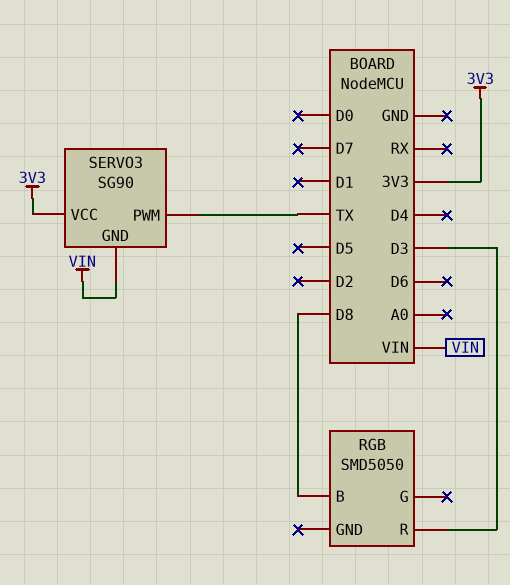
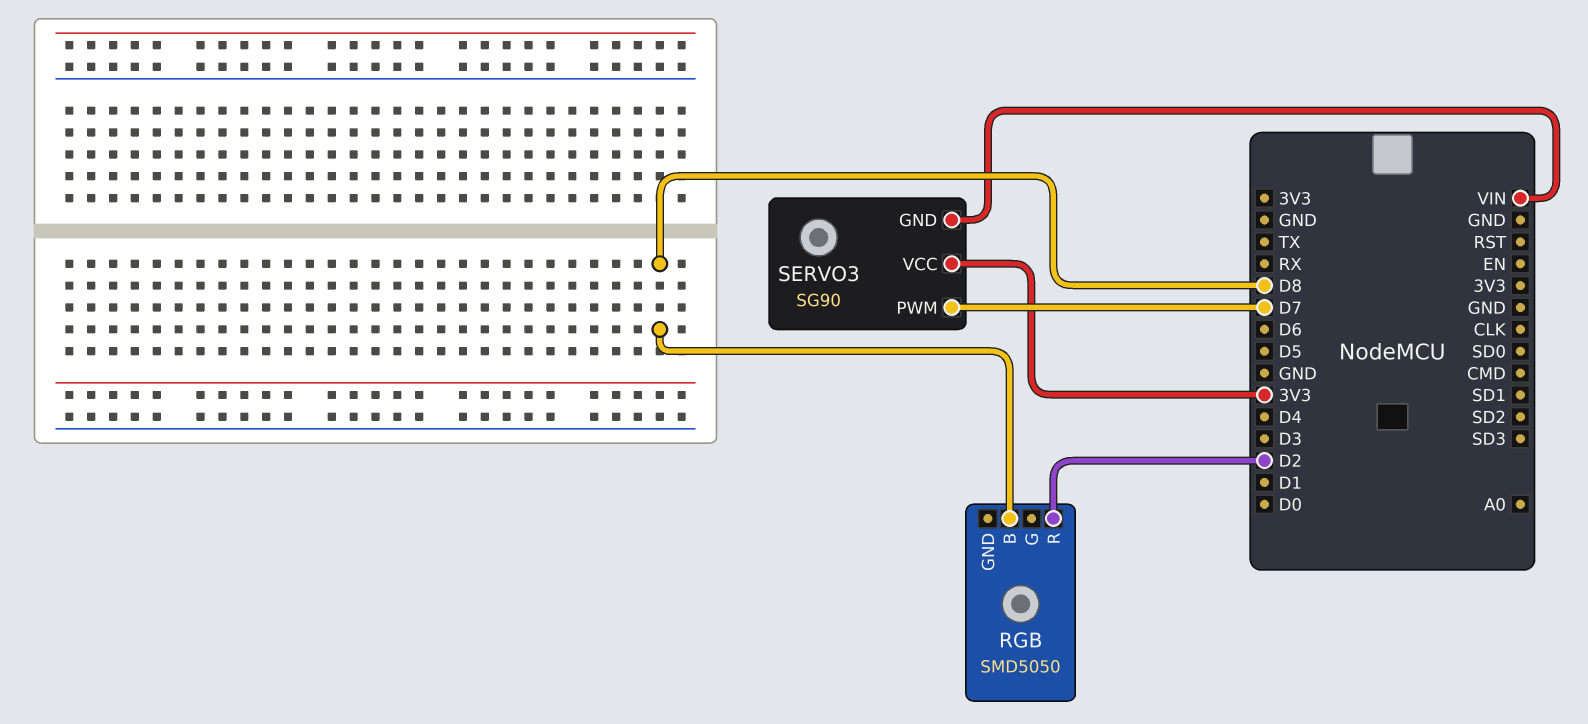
RGB pin R: D3 -> D2
SERVO3 pin PWM: TX -> D7

